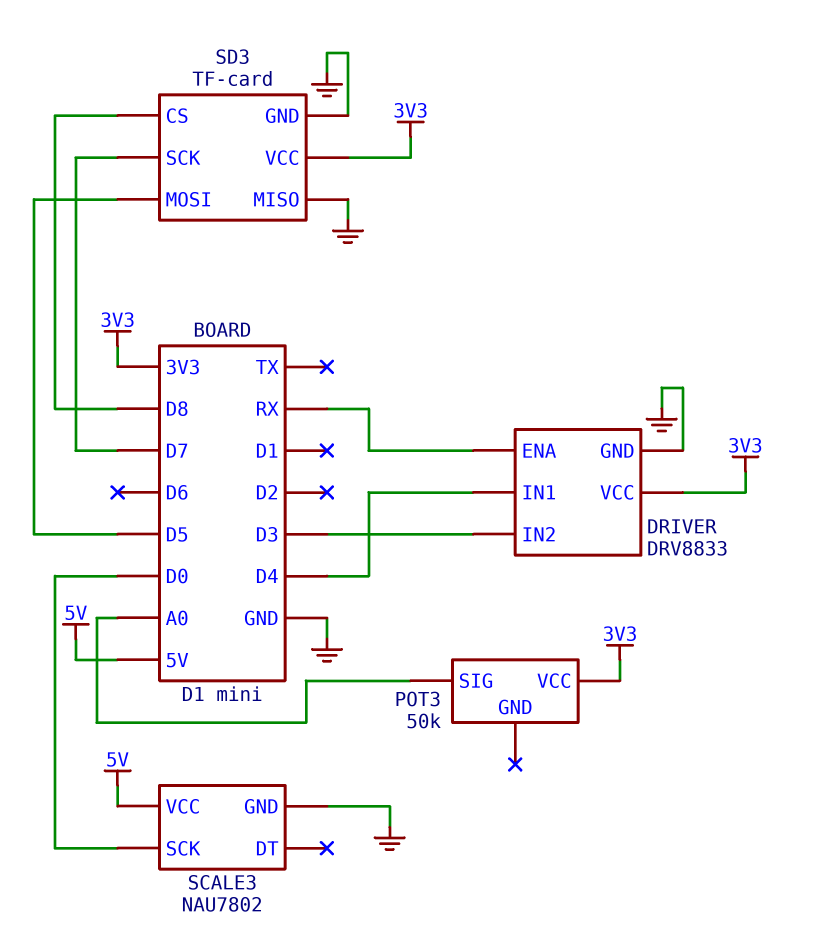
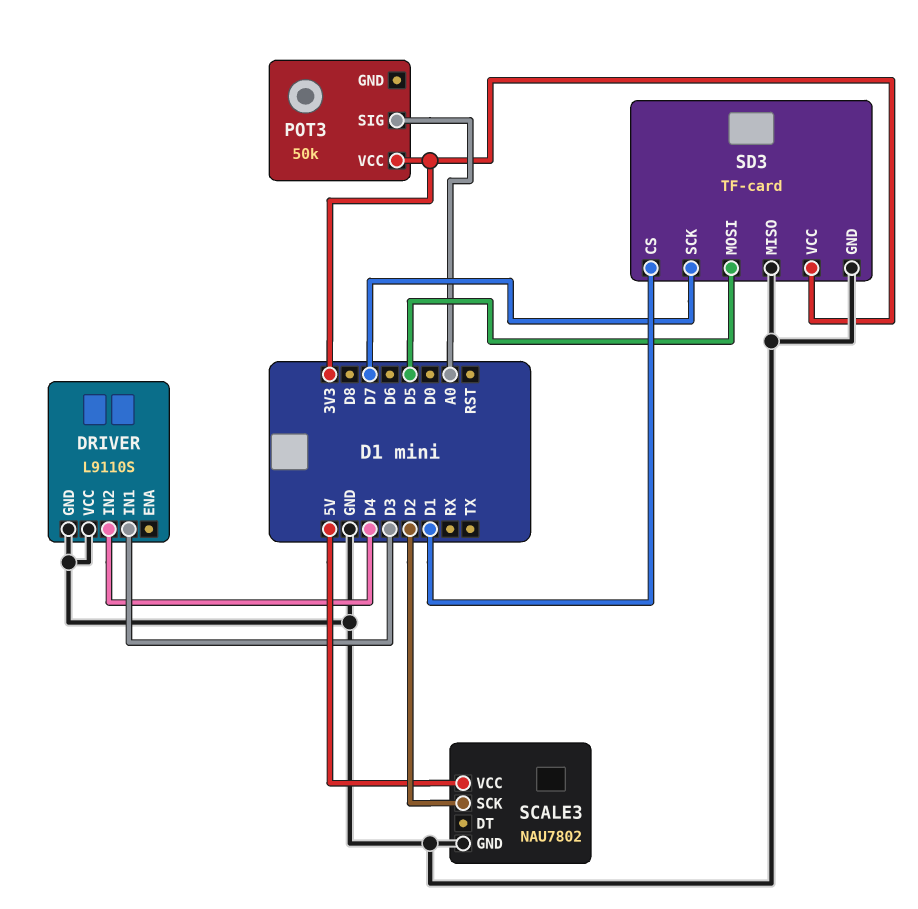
DRIVER: DRV8833 -> L9110S
DRIVER pin ENA: RX -> none
DRIVER pin IN1: D4 -> D3
DRIVER pin IN2: D3 -> D4
DRIVER pin VCC: 3V3 -> GND
SCALE3 pin SCK: D0 -> D2
SD3 pin CS: D8 -> D1

